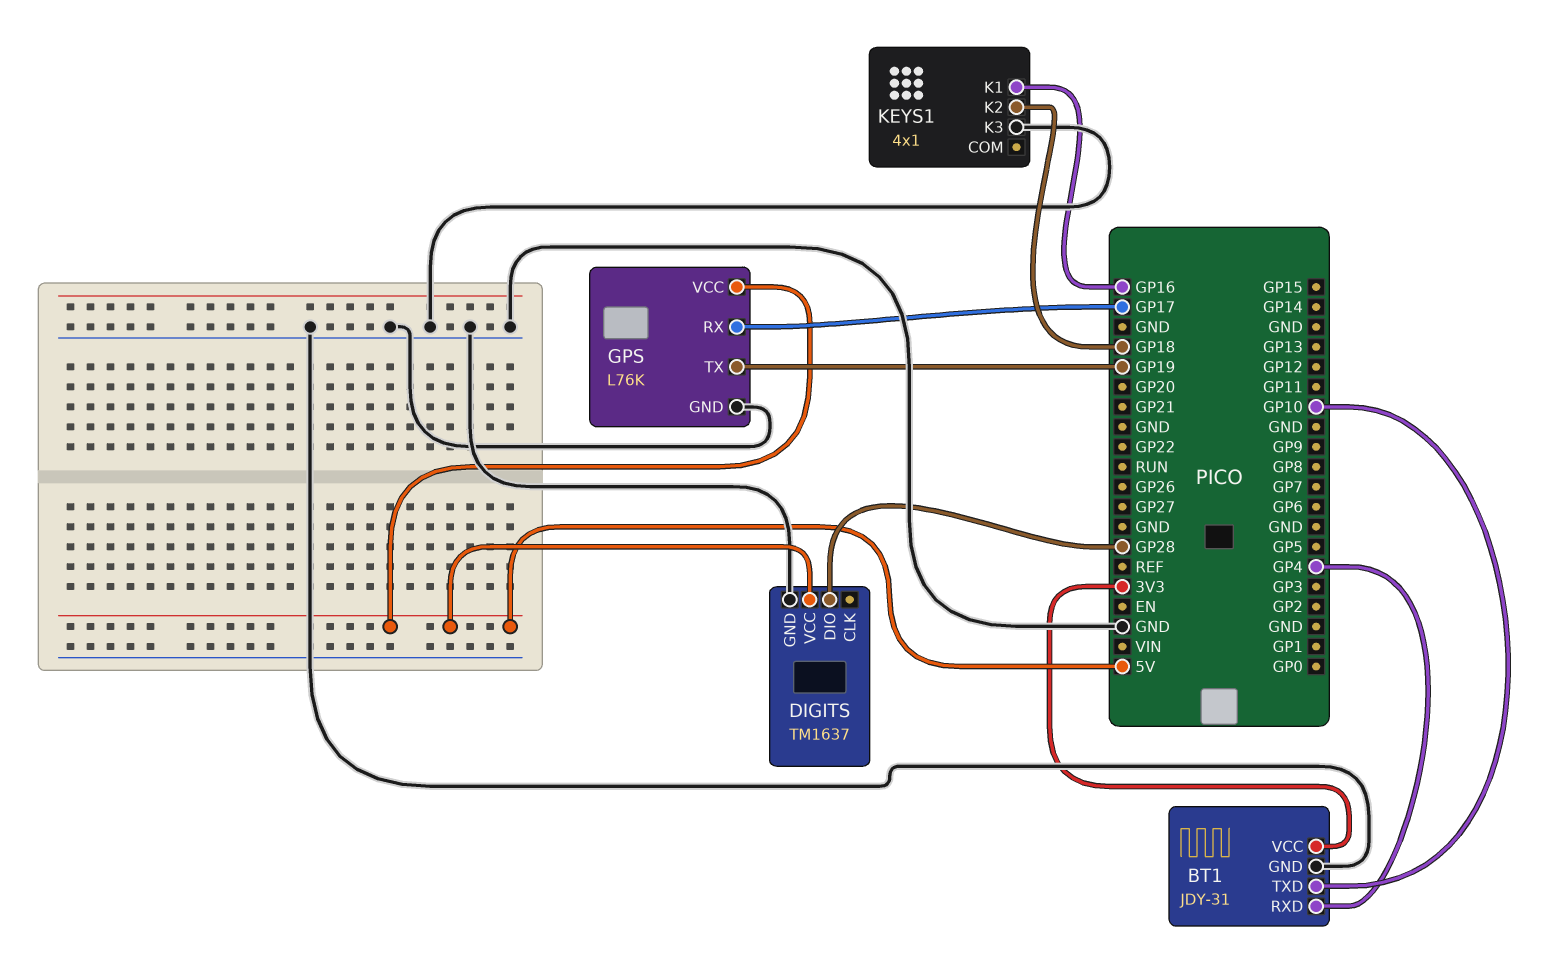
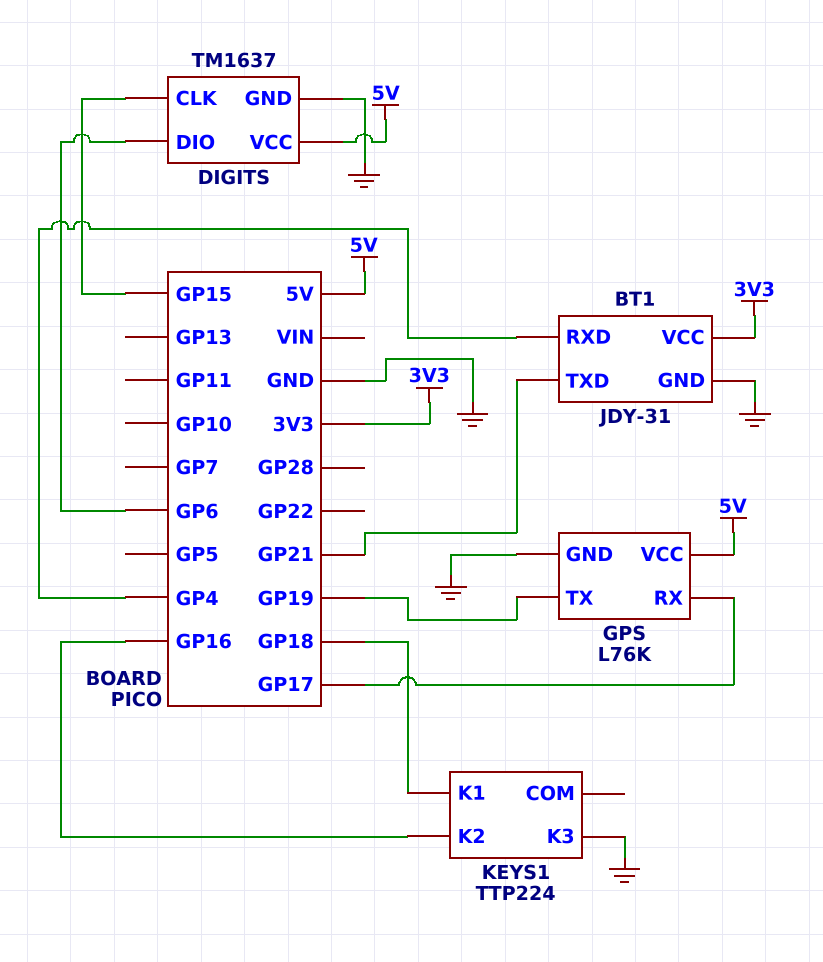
BT1 pin TXD: GP10 -> GP21
DIGITS pin CLK: none -> GP15
DIGITS pin DIO: GP28 -> GP6
KEYS1: 4x1 -> TTP224
KEYS1 pin K1: GP16 -> GP18
KEYS1 pin K2: GP18 -> GP16

